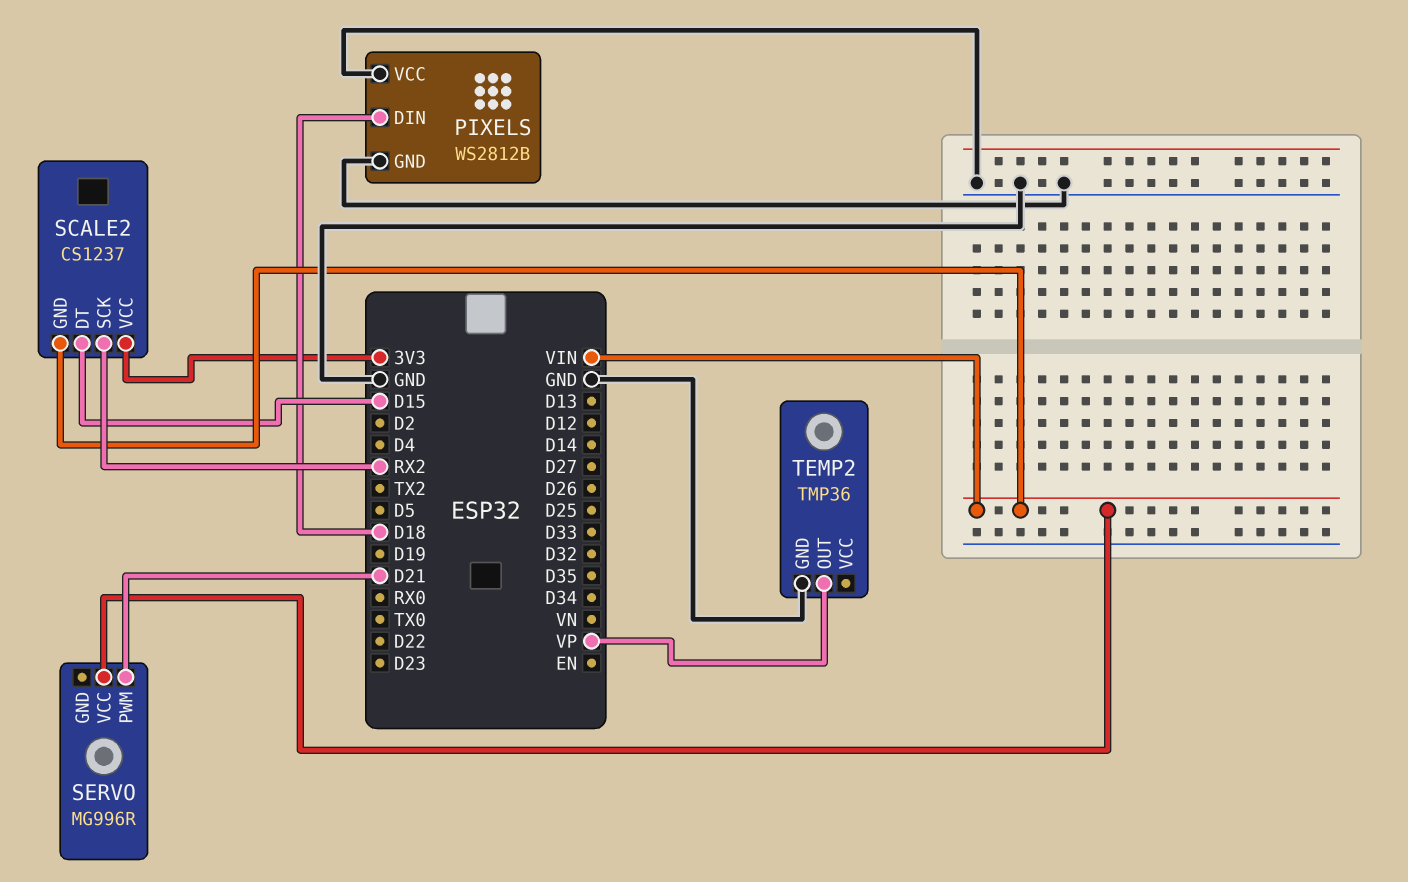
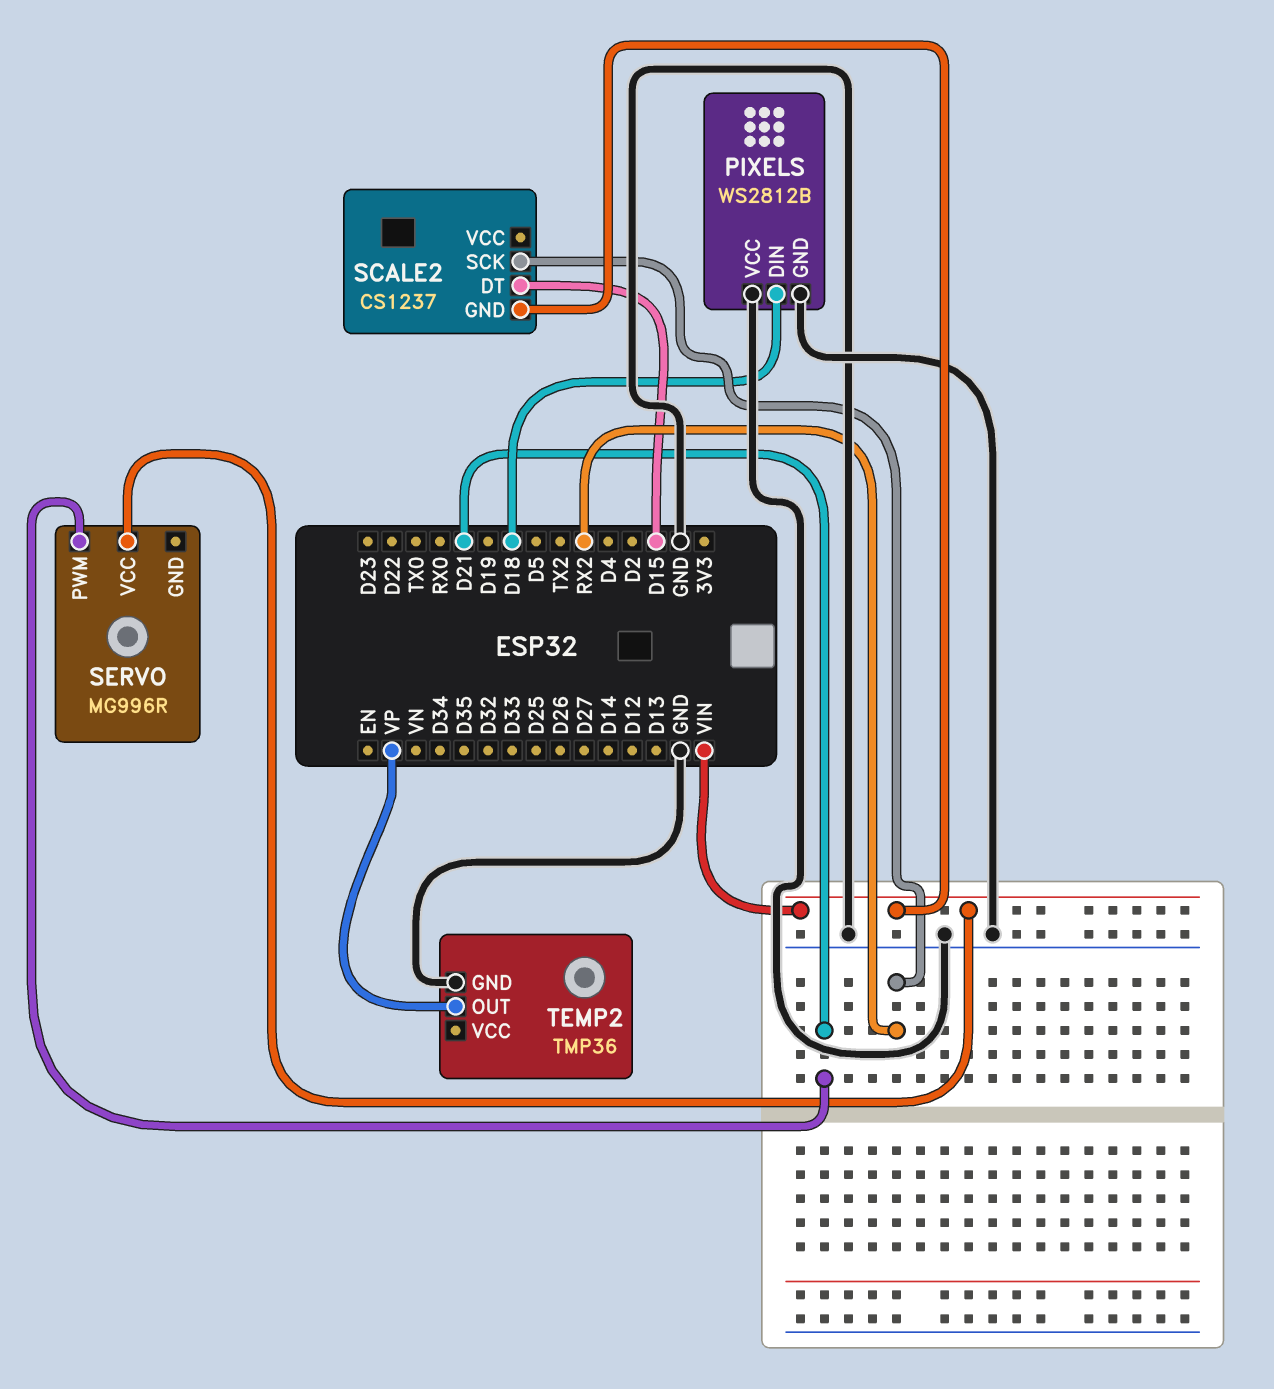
SCALE2 pin VCC: 3V3 -> none

